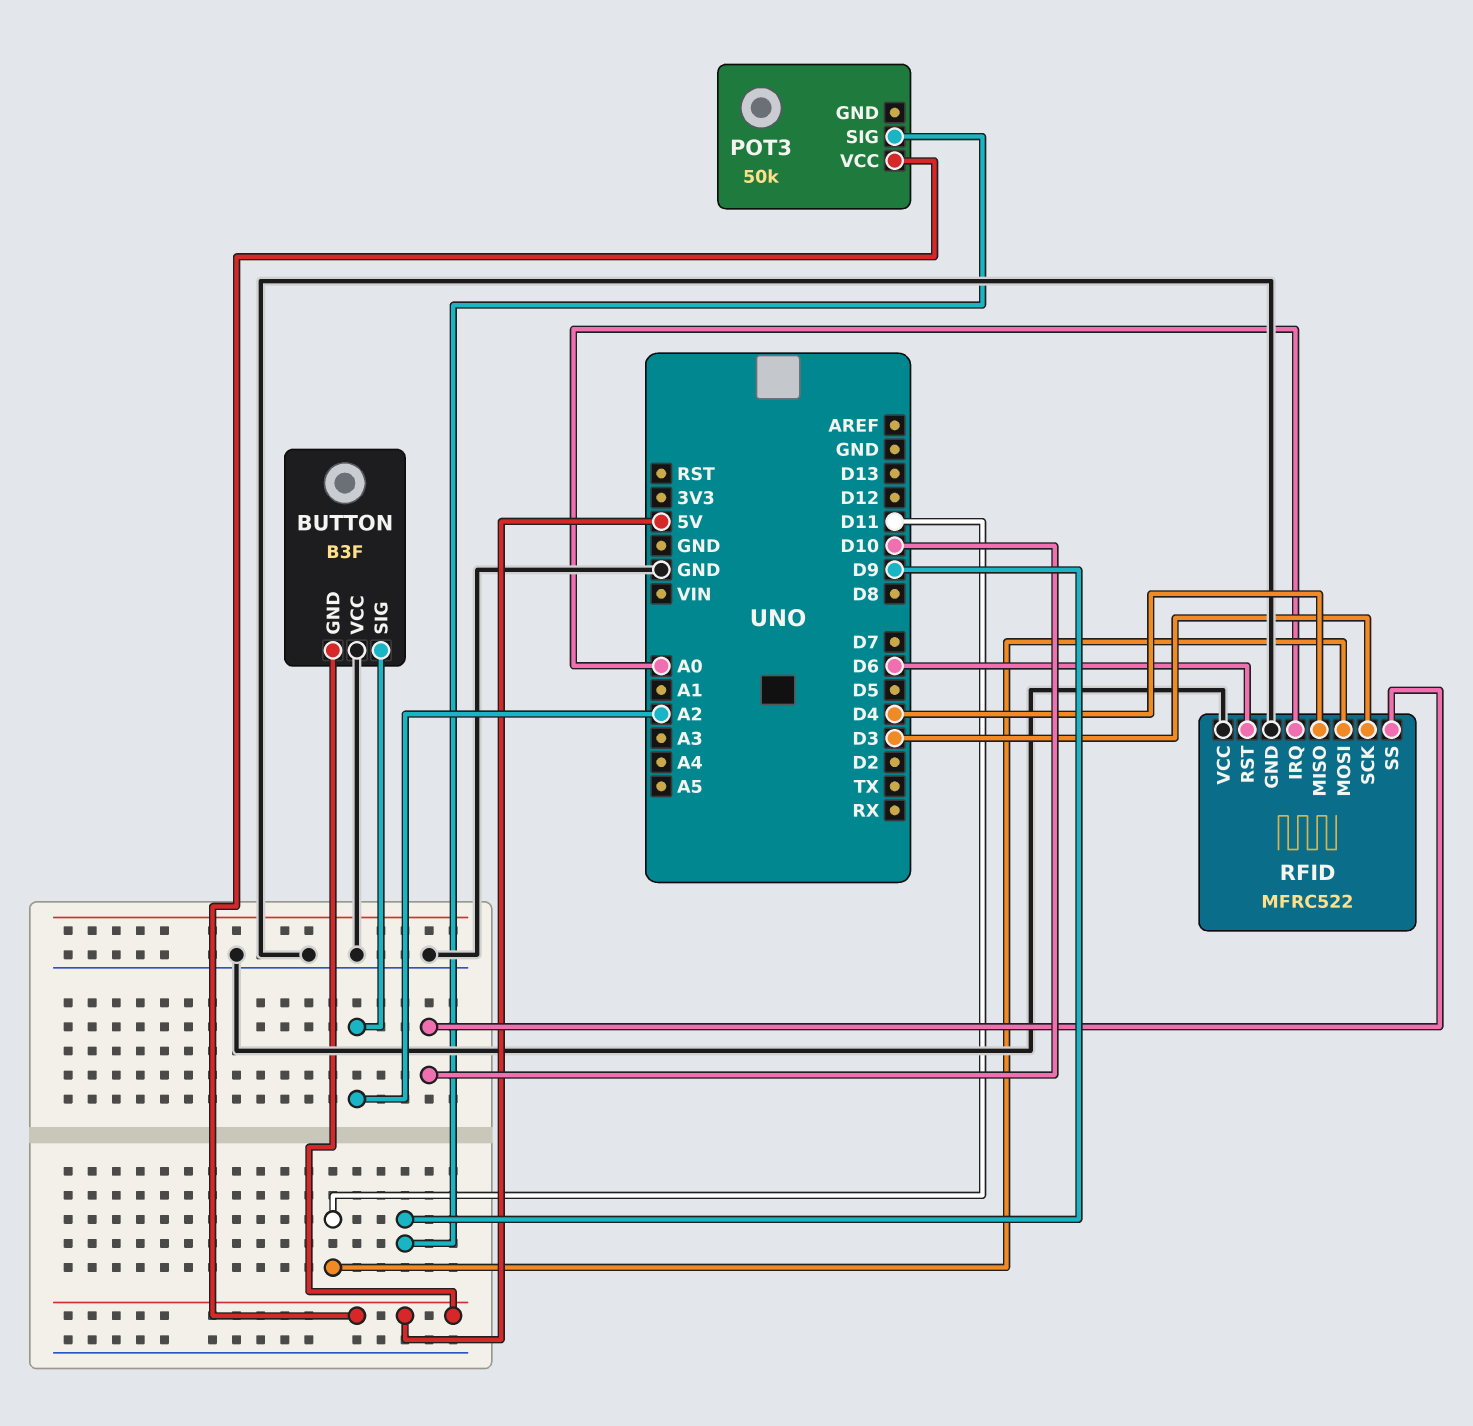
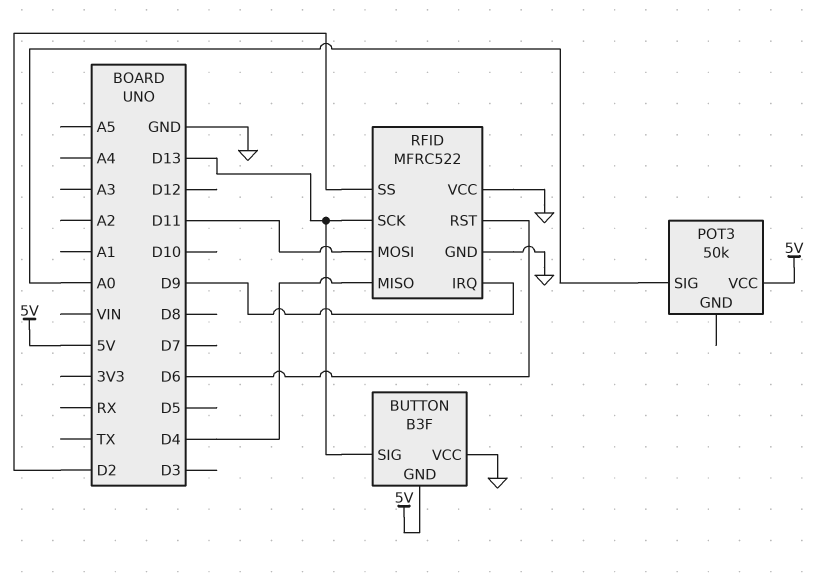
BUTTON pin SIG: A2 -> D13
POT3 pin SIG: D9 -> A0
RFID pin IRQ: A0 -> D9
RFID pin SCK: D3 -> D13
RFID pin SS: D10 -> D2

